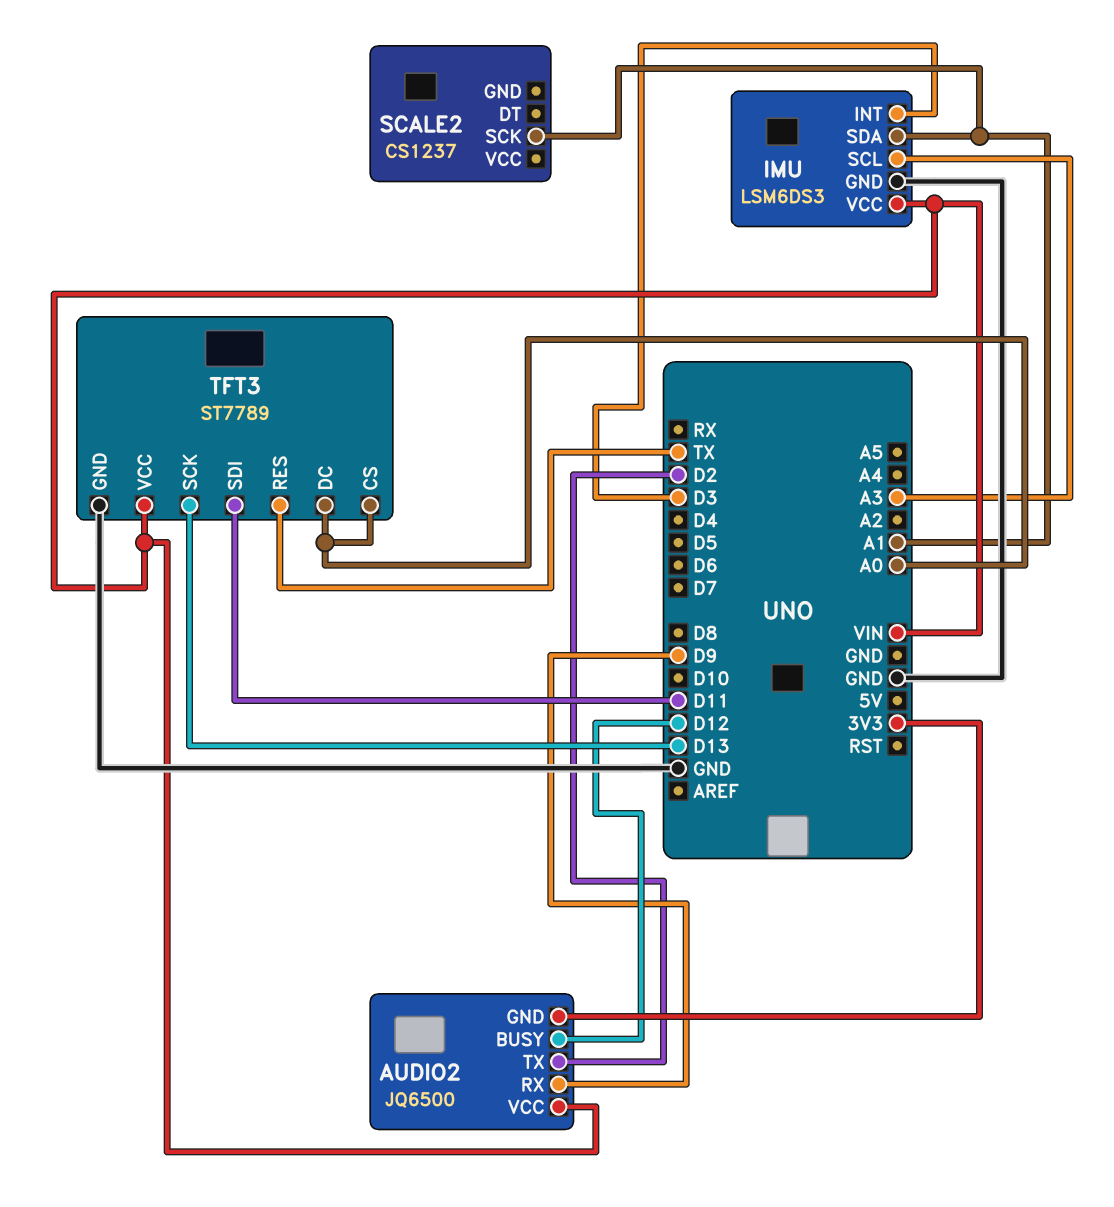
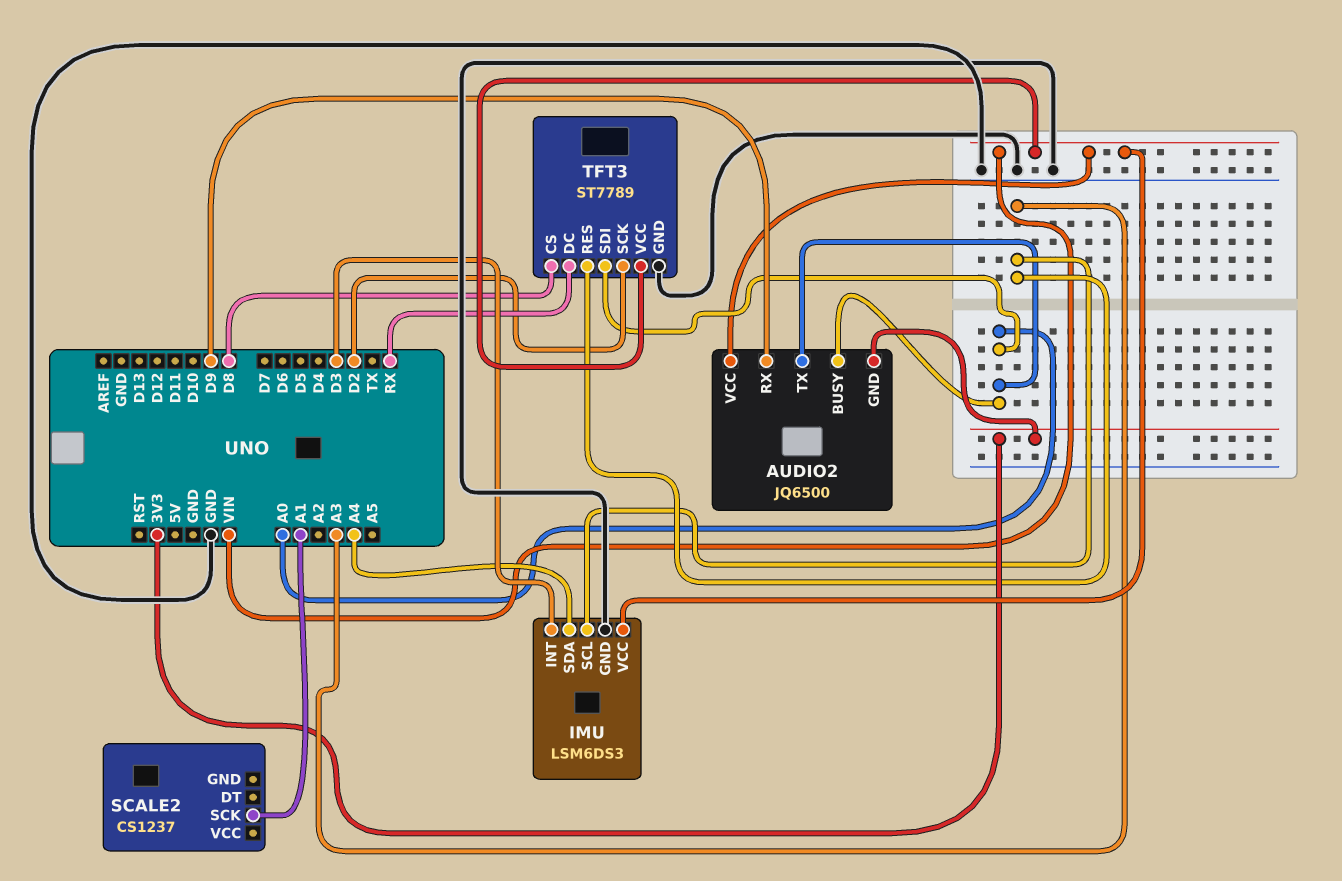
AUDIO2 pin BUSY: D12 -> A0
AUDIO2 pin TX: D2 -> A0
IMU pin SDA: A1 -> A4
TFT3 pin CS: A0 -> D8
TFT3 pin DC: A0 -> RX
TFT3 pin RES: TX -> A3
TFT3 pin SCK: D13 -> D2
TFT3 pin SDI: D11 -> A0

